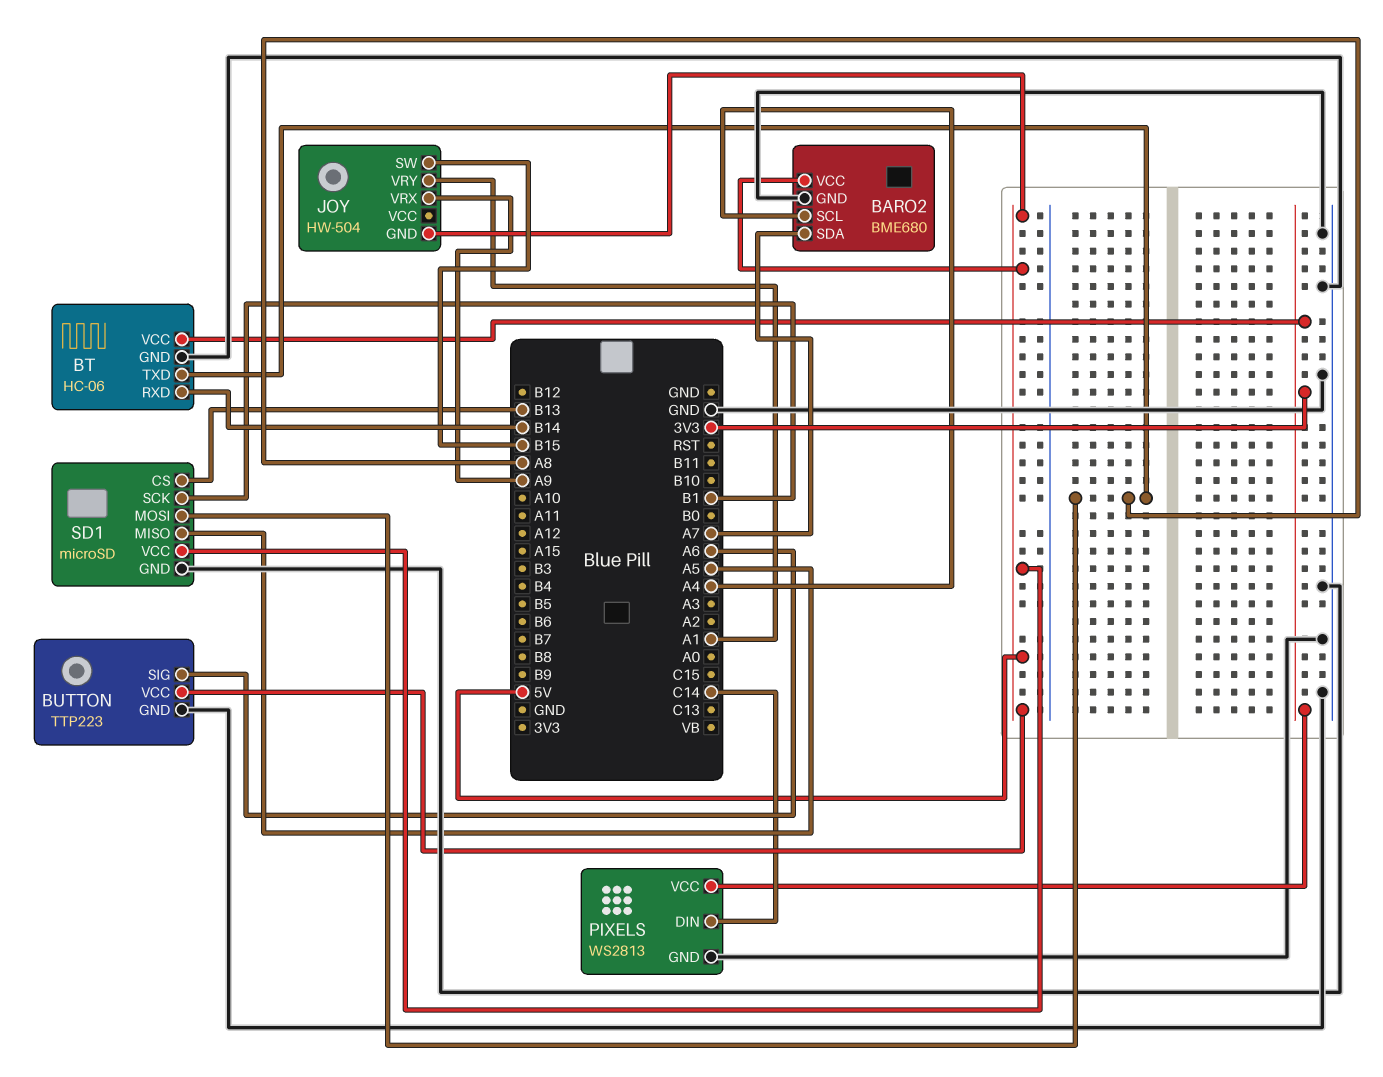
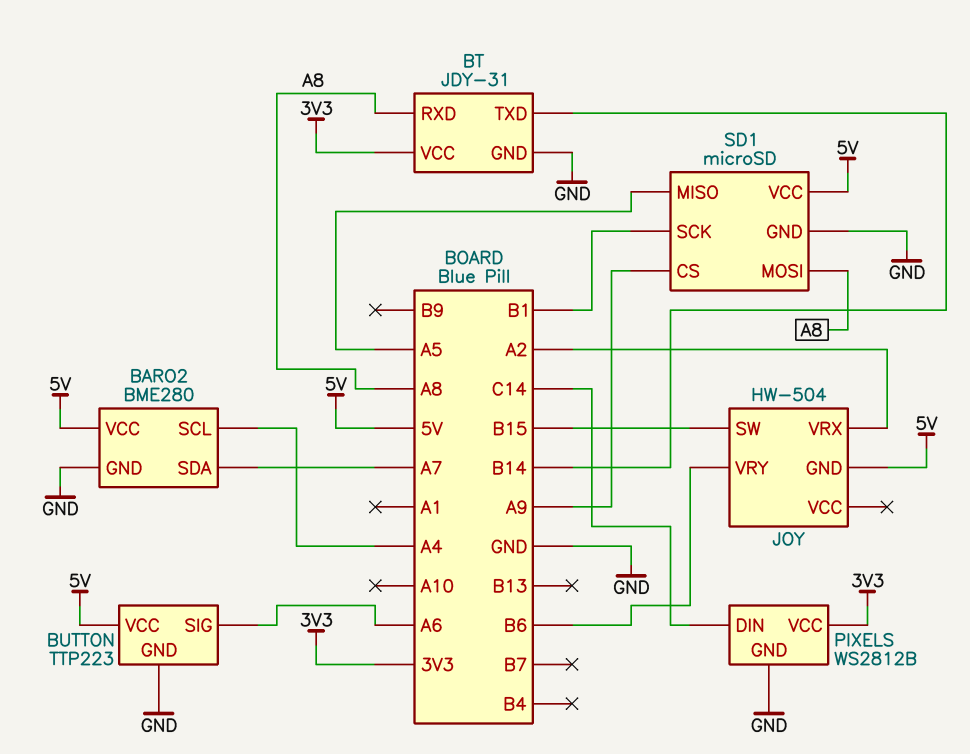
BARO2: BME680 -> BME280
BT: HC-06 -> JDY-31
BT pin RXD: B14 -> A8
BT pin TXD: A8 -> B14
JOY pin VRX: A9 -> A2
JOY pin VRY: A1 -> B6
PIXELS: WS2813 -> WS2812B
SD1 pin CS: B13 -> A9

